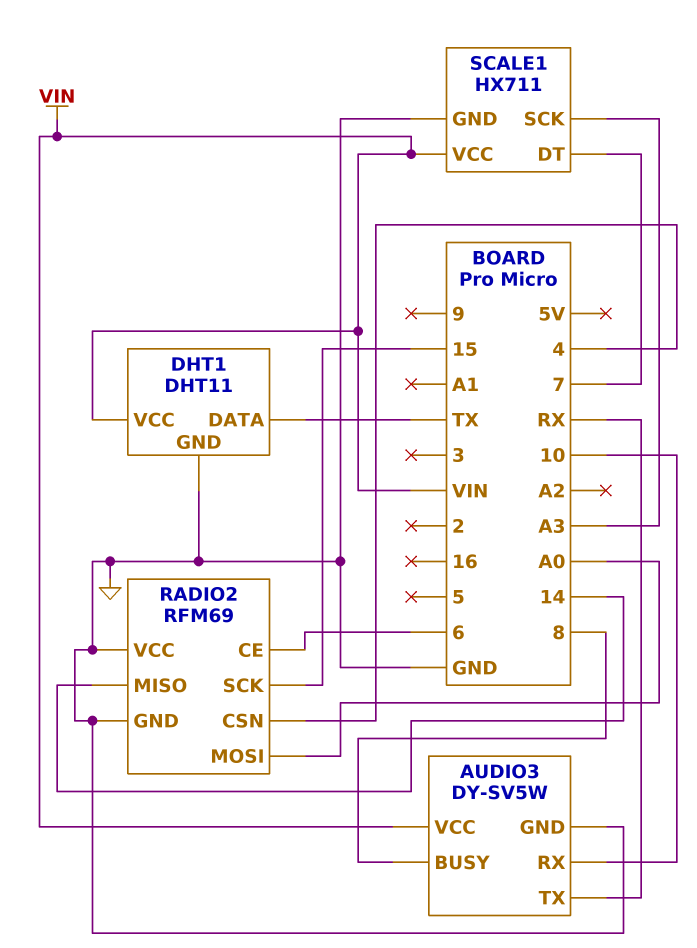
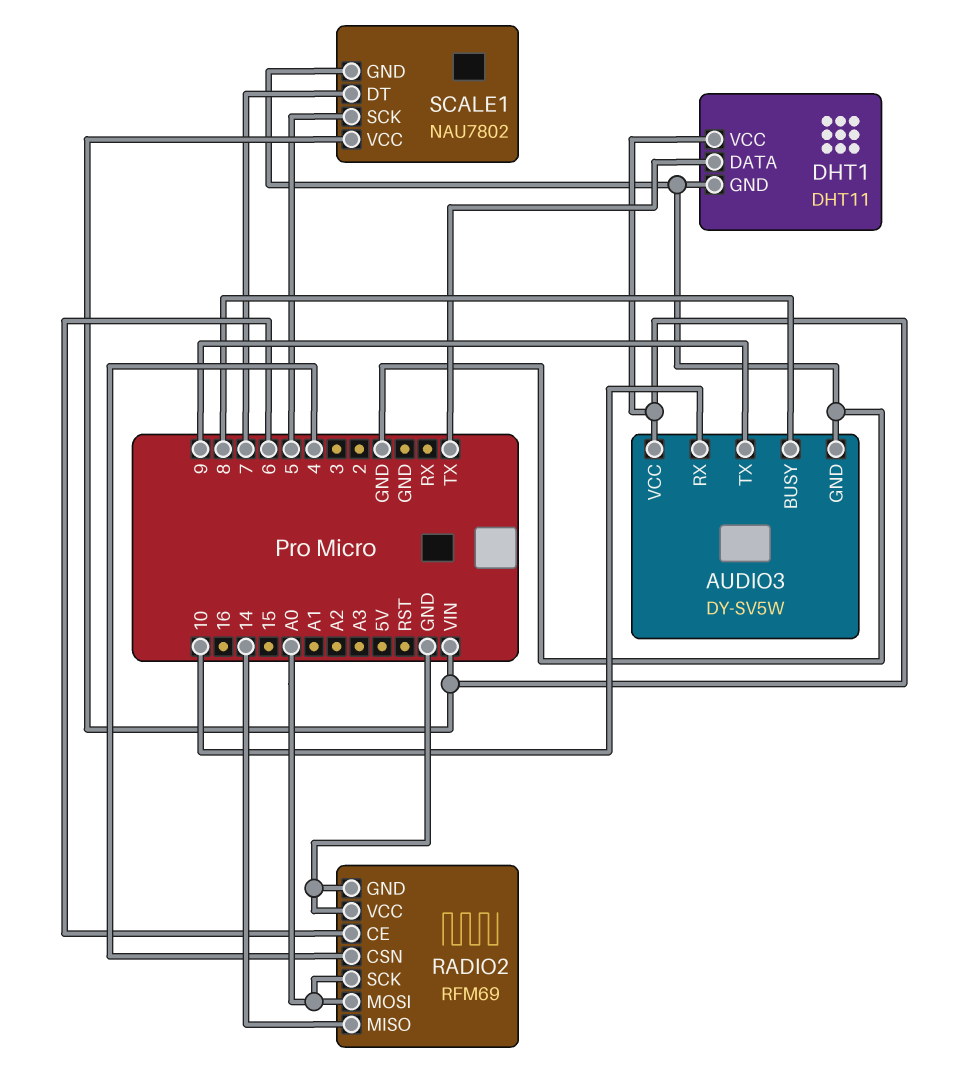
AUDIO3 pin TX: RX -> 9
RADIO2 pin SCK: 15 -> A0
SCALE1: HX711 -> NAU7802
SCALE1 pin SCK: A3 -> 5

